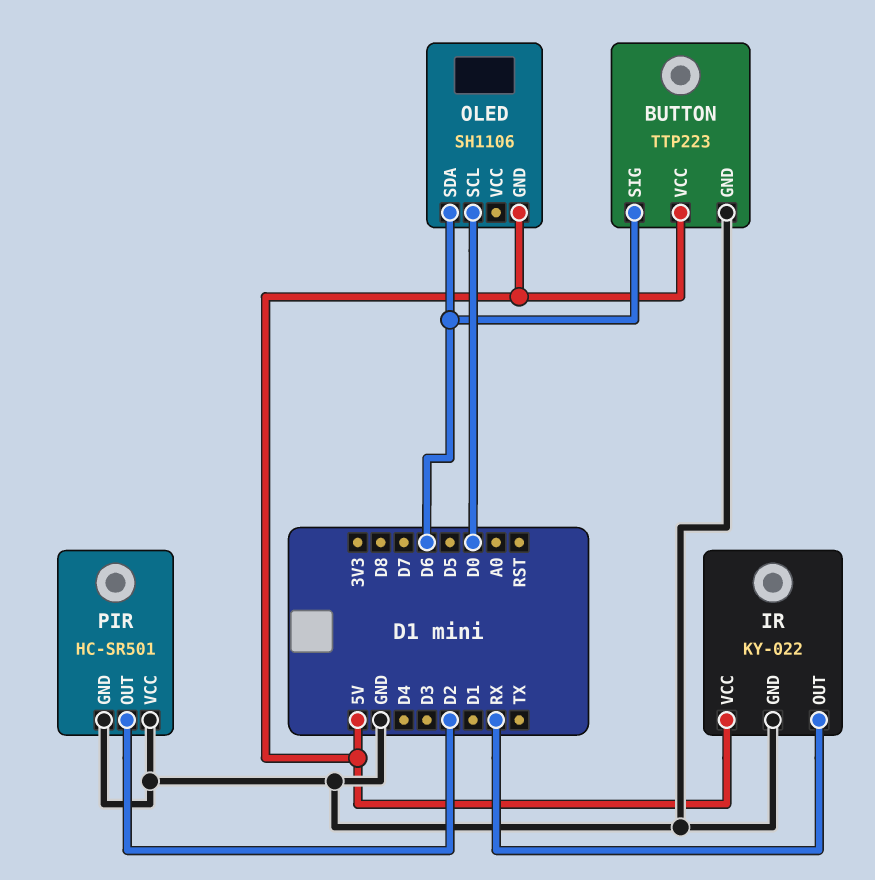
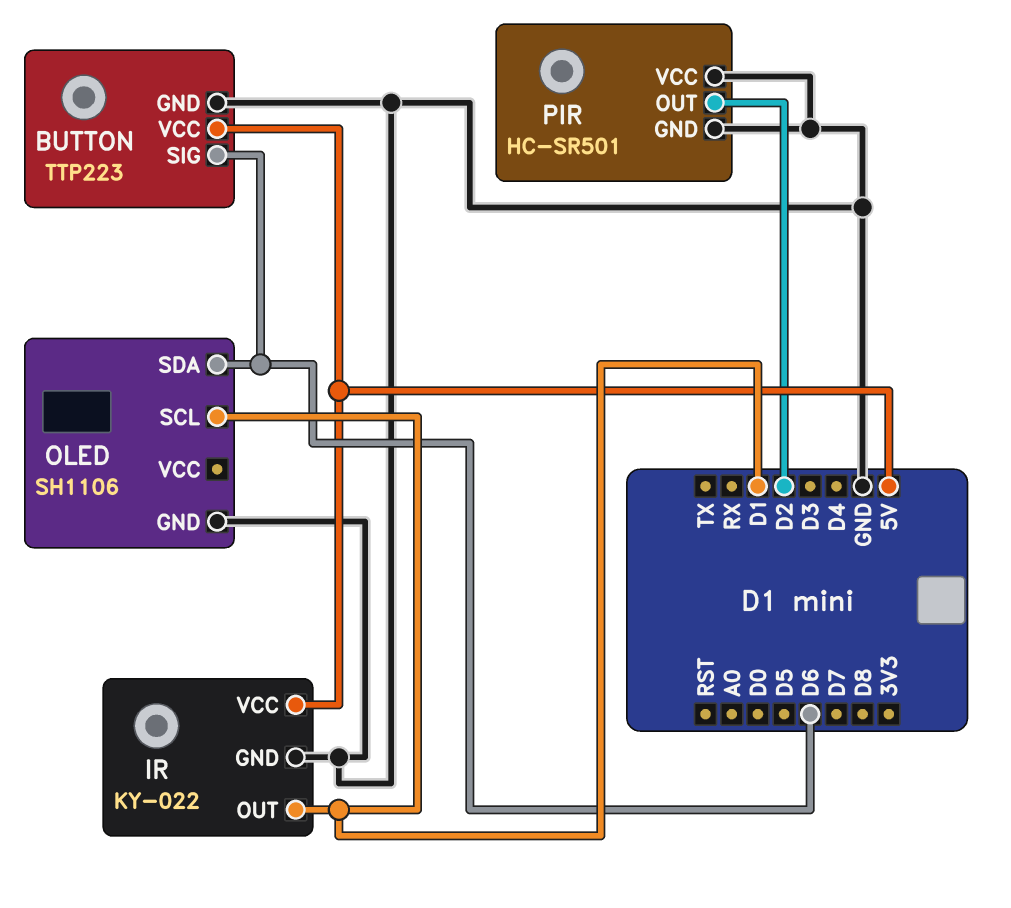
IR pin OUT: RX -> D1
OLED pin GND: 5V -> GND
OLED pin SCL: D0 -> D1

